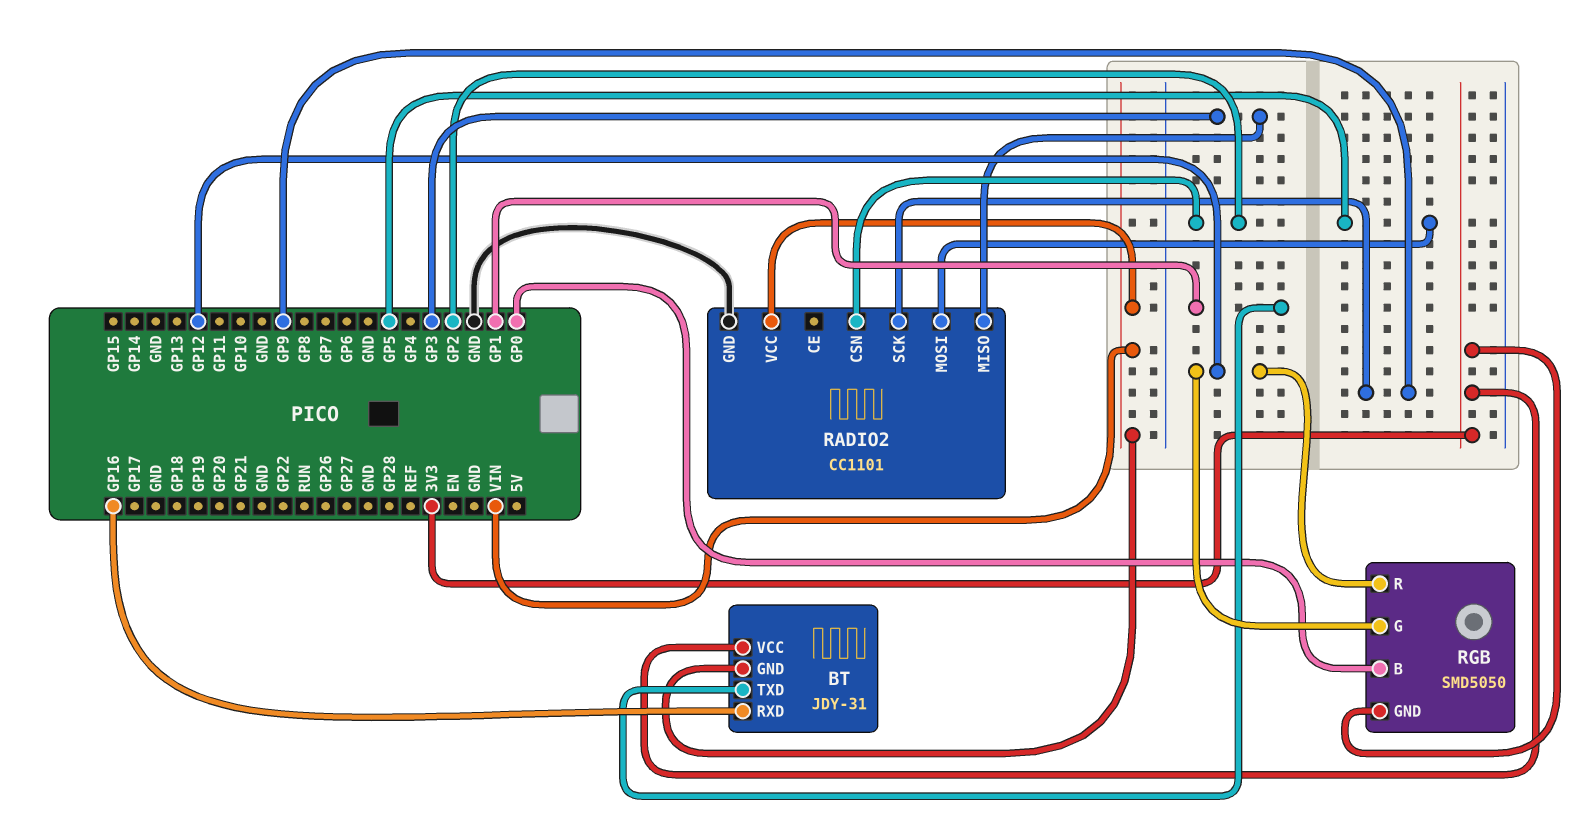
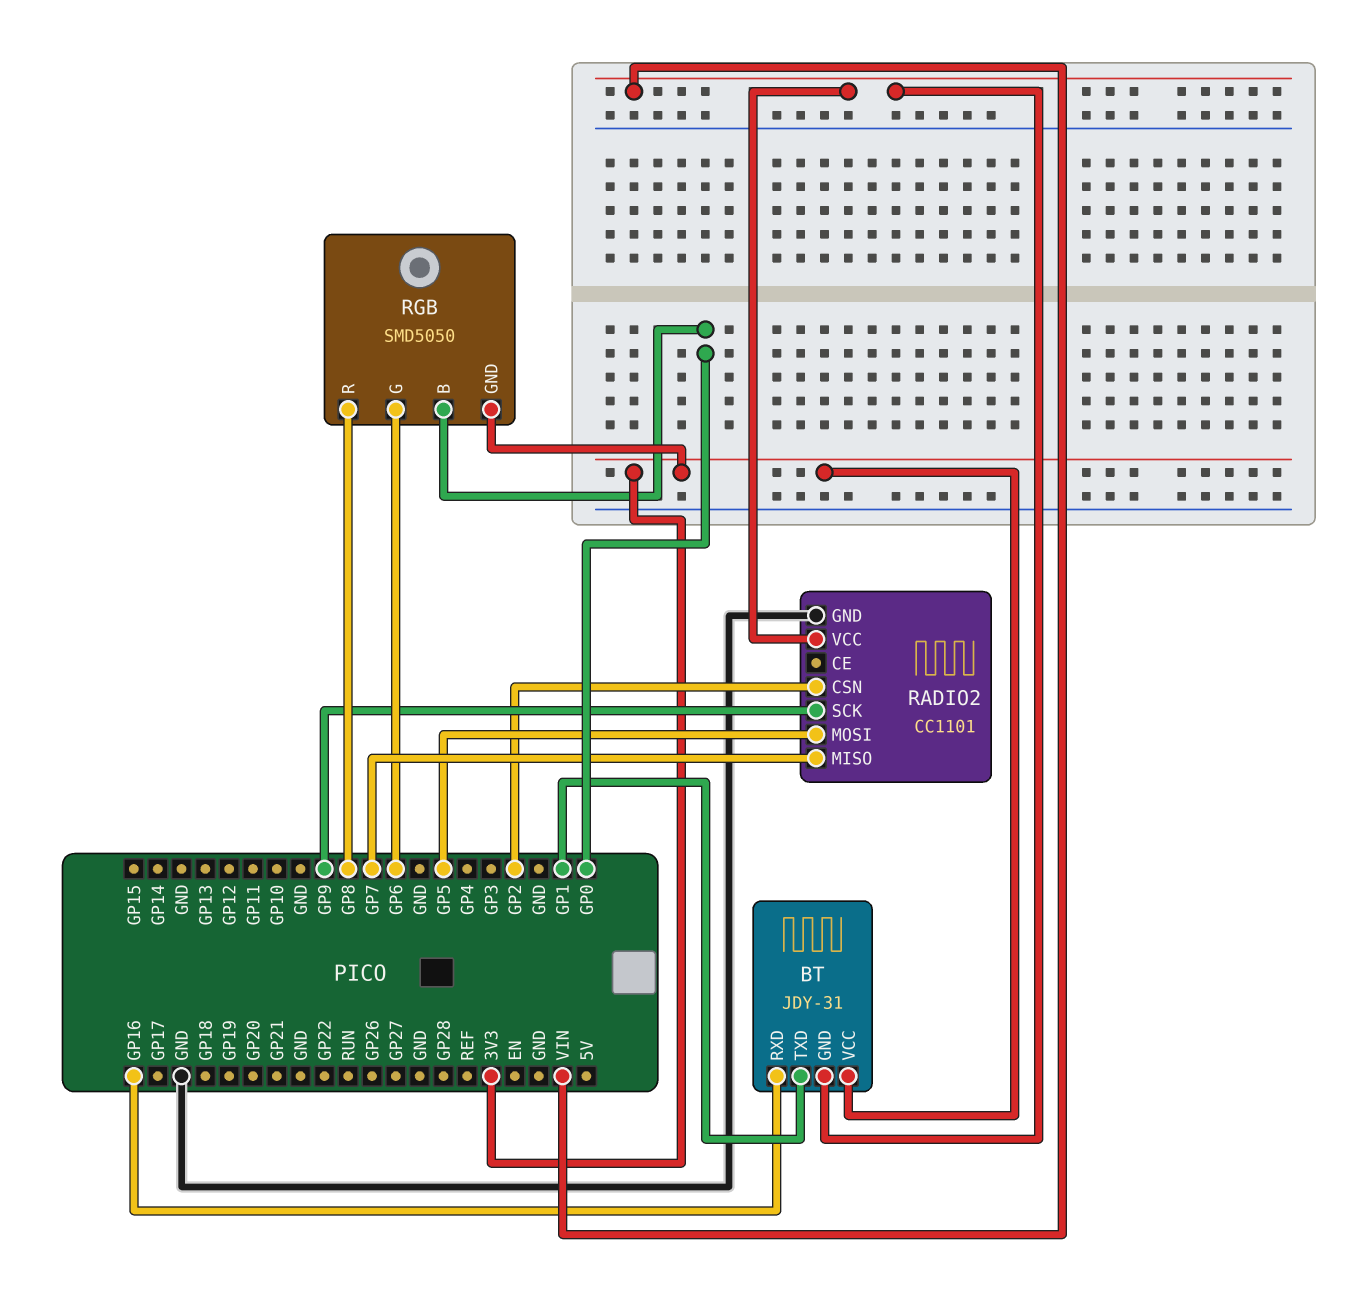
RADIO2 pin MISO: GP3 -> GP7
RGB pin G: GP12 -> GP6
RGB pin R: GP12 -> GP8

